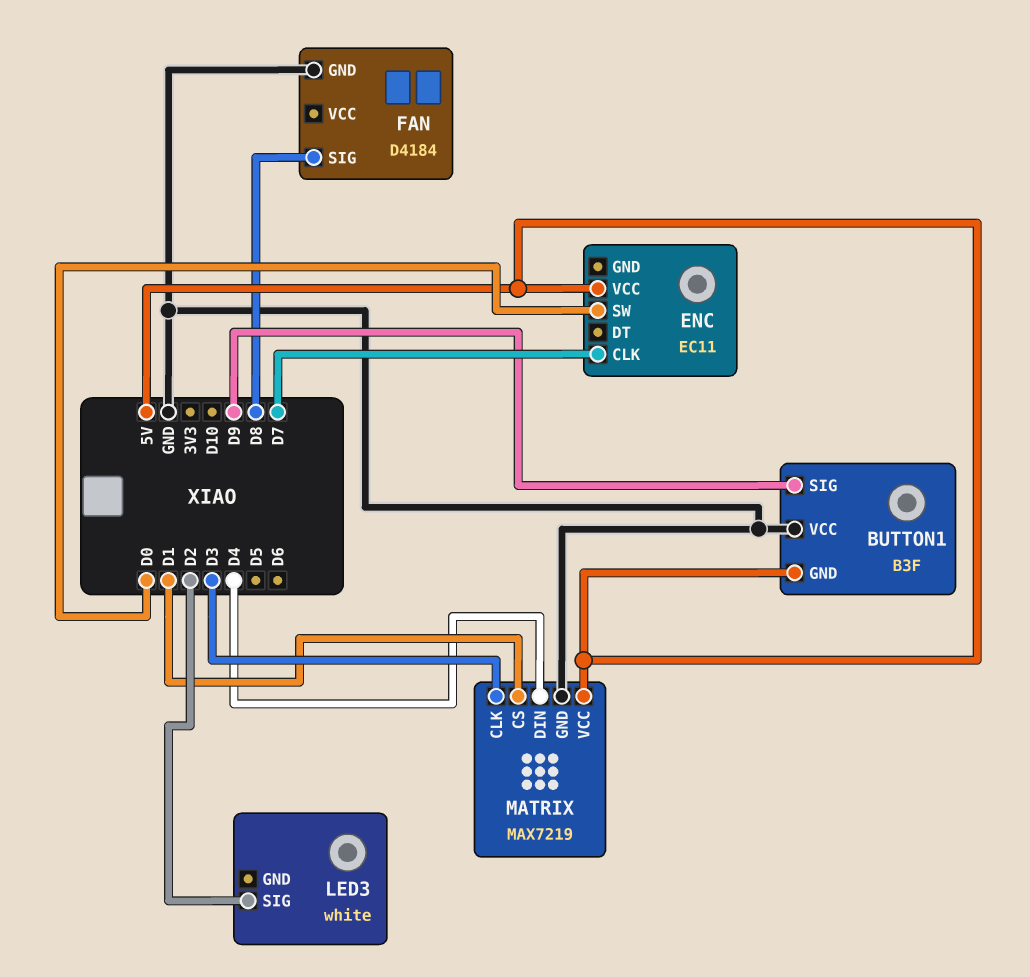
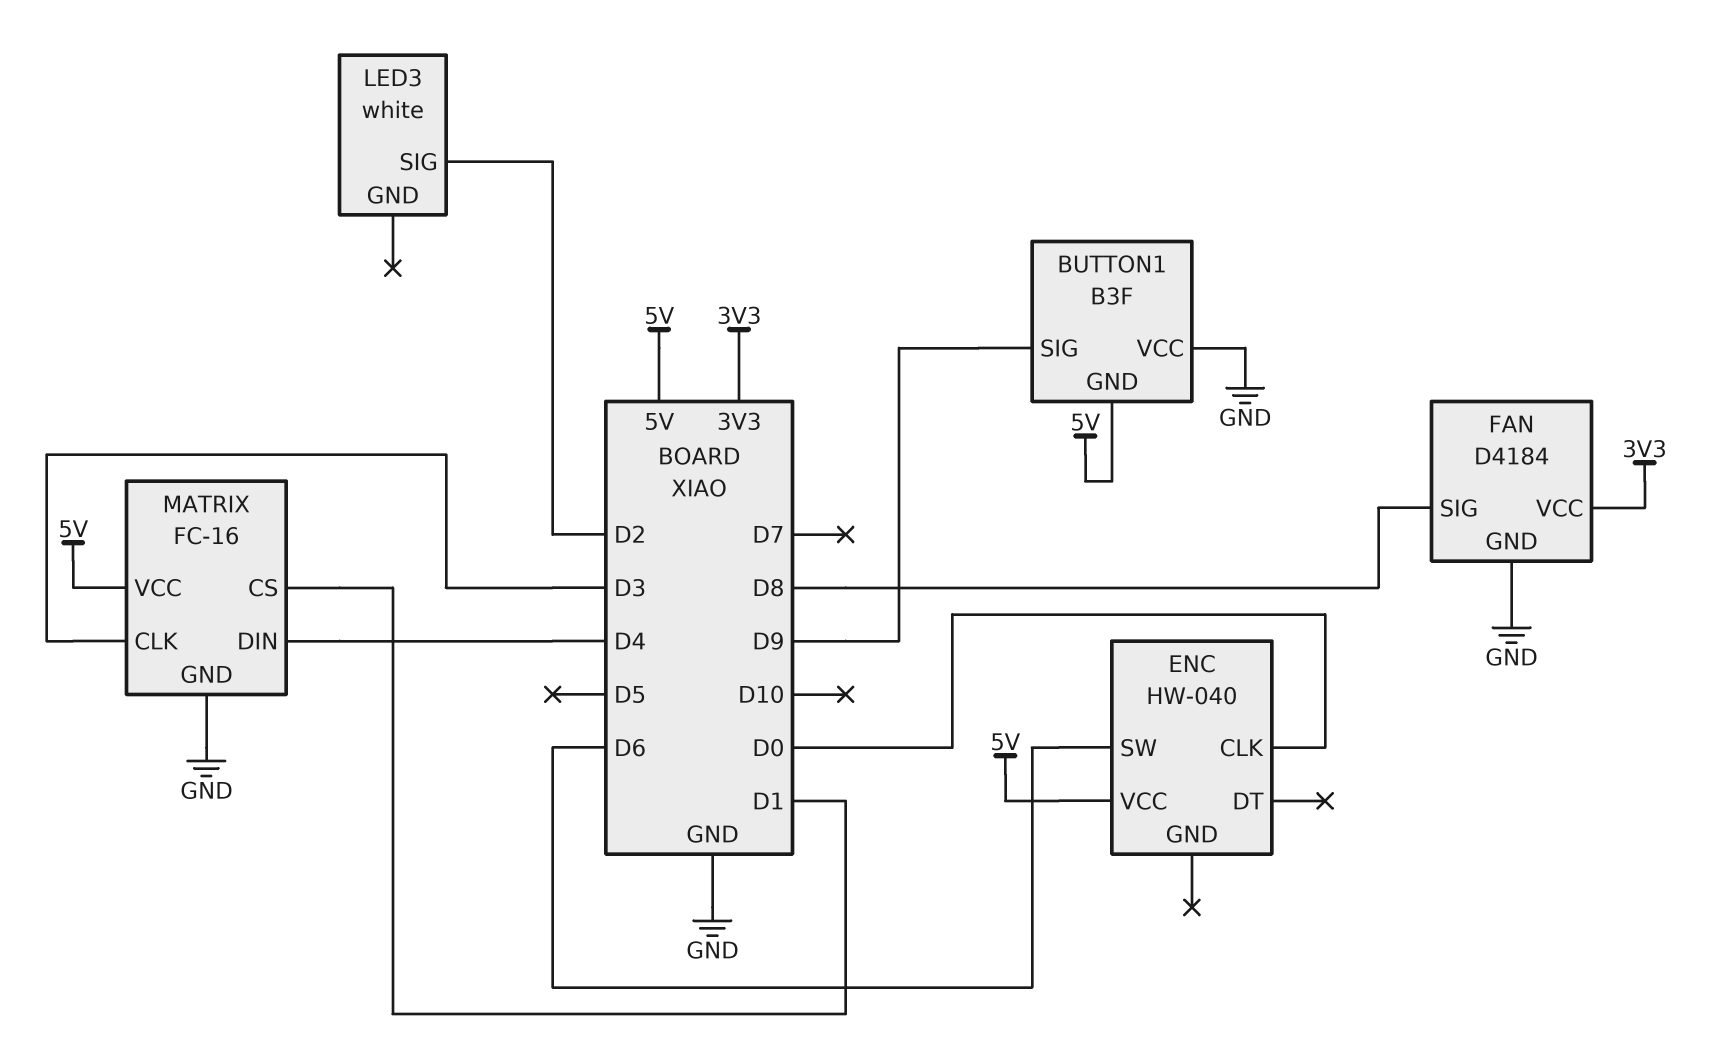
ENC: EC11 -> HW-040
ENC pin CLK: D7 -> D0
ENC pin SW: D0 -> D6
FAN pin VCC: none -> 3V3
MATRIX: MAX7219 -> FC-16

